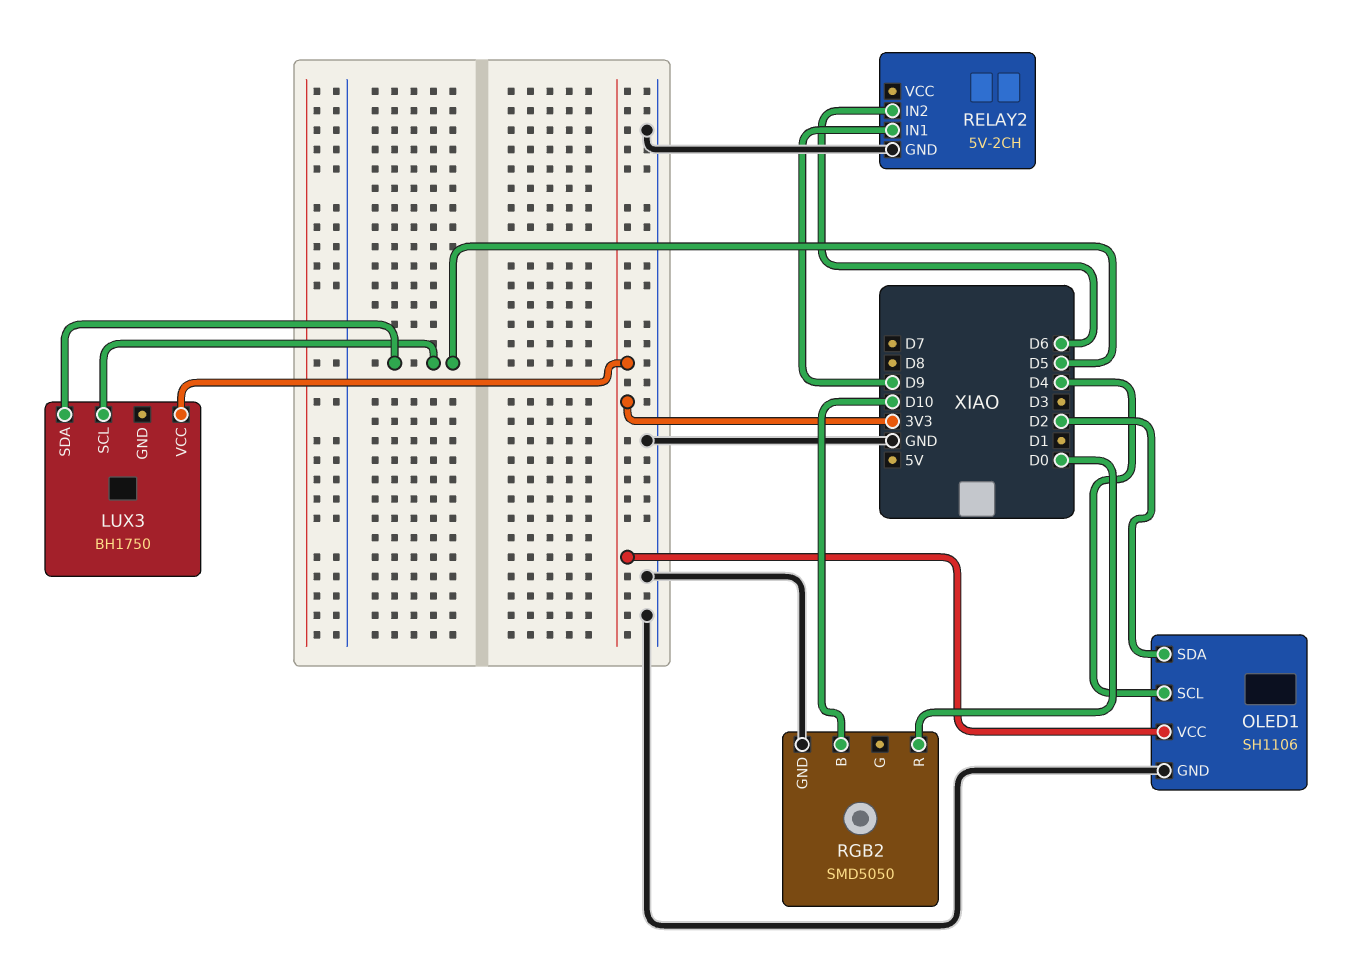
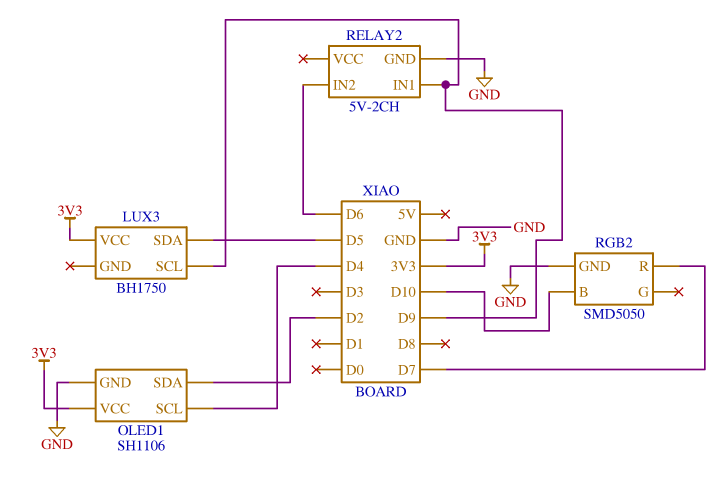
LUX3 pin SCL: D5 -> D9
RGB2 pin R: D0 -> D7

